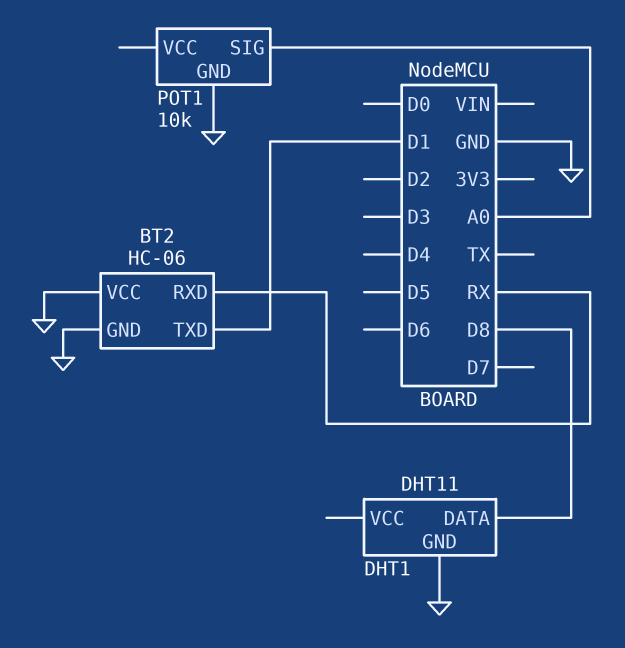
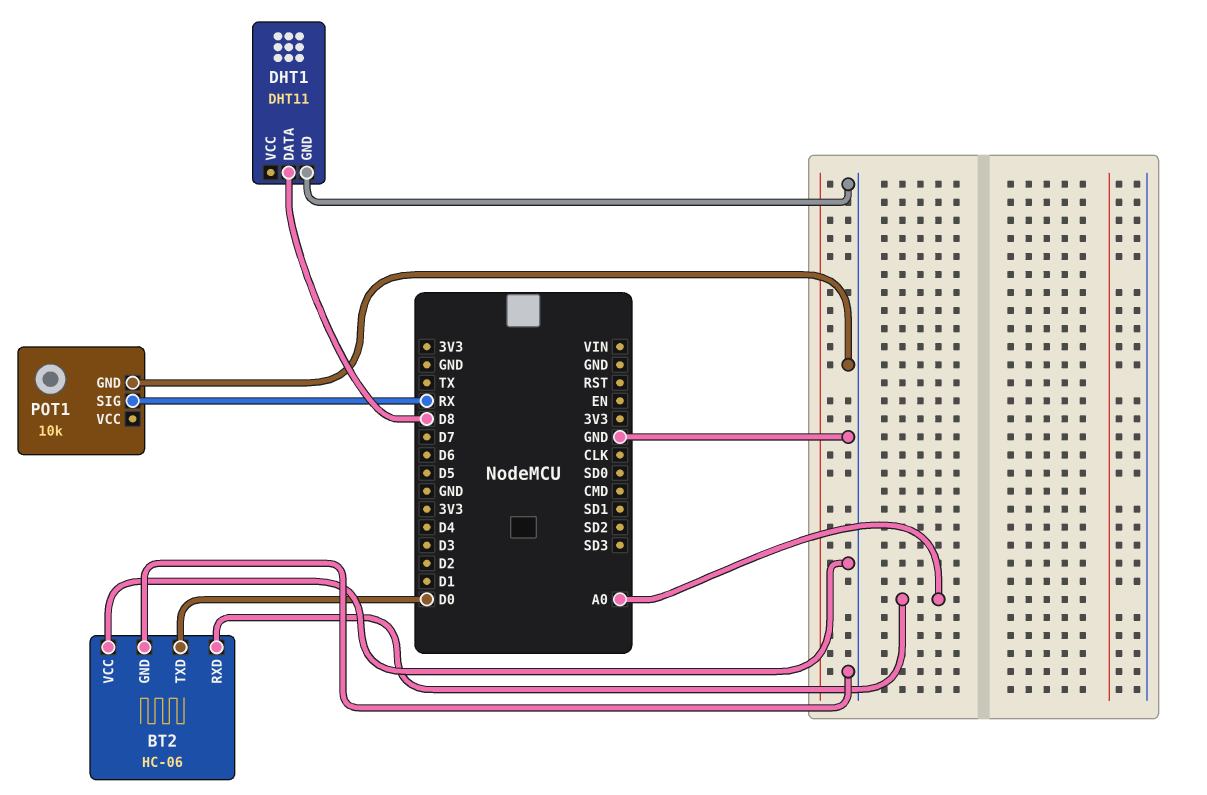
BT2 pin RXD: RX -> A0
BT2 pin TXD: D1 -> D0
POT1 pin SIG: A0 -> RX

